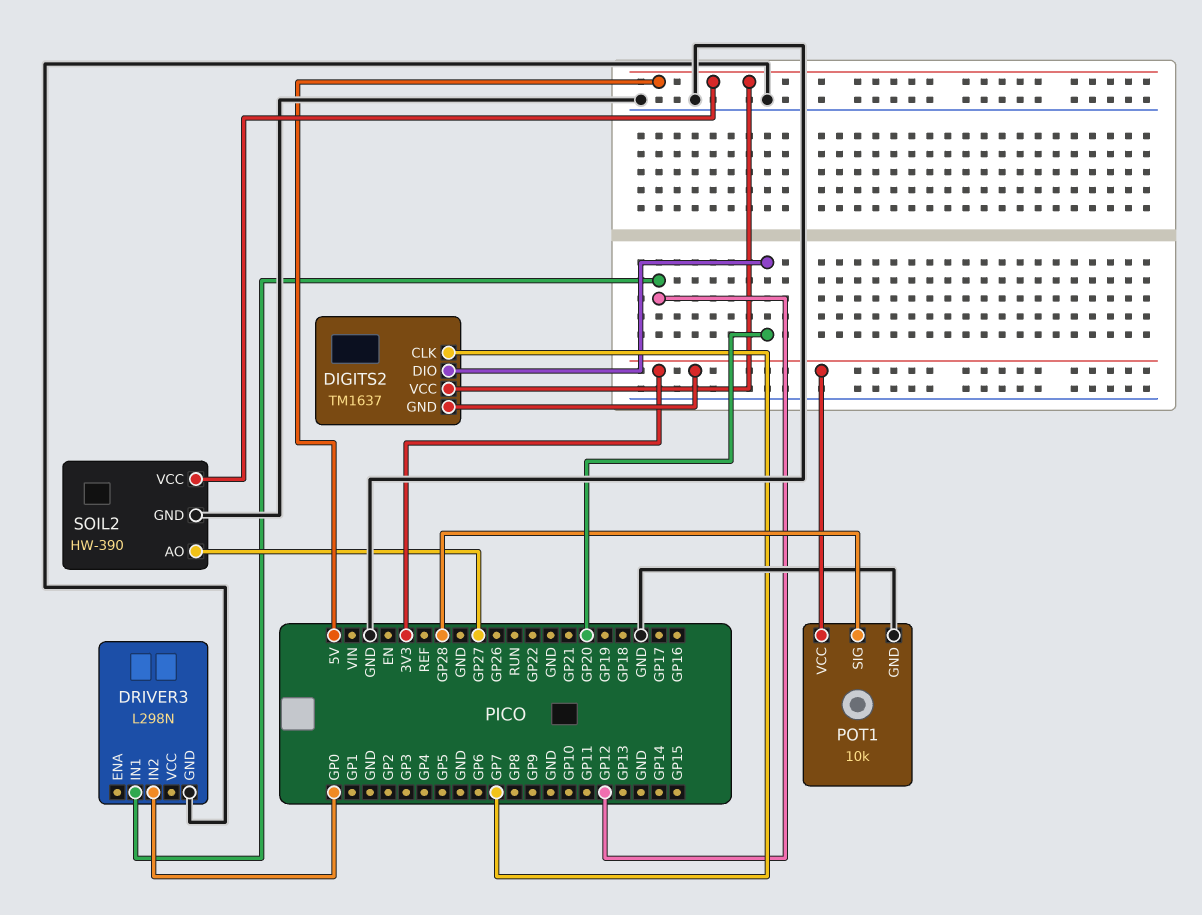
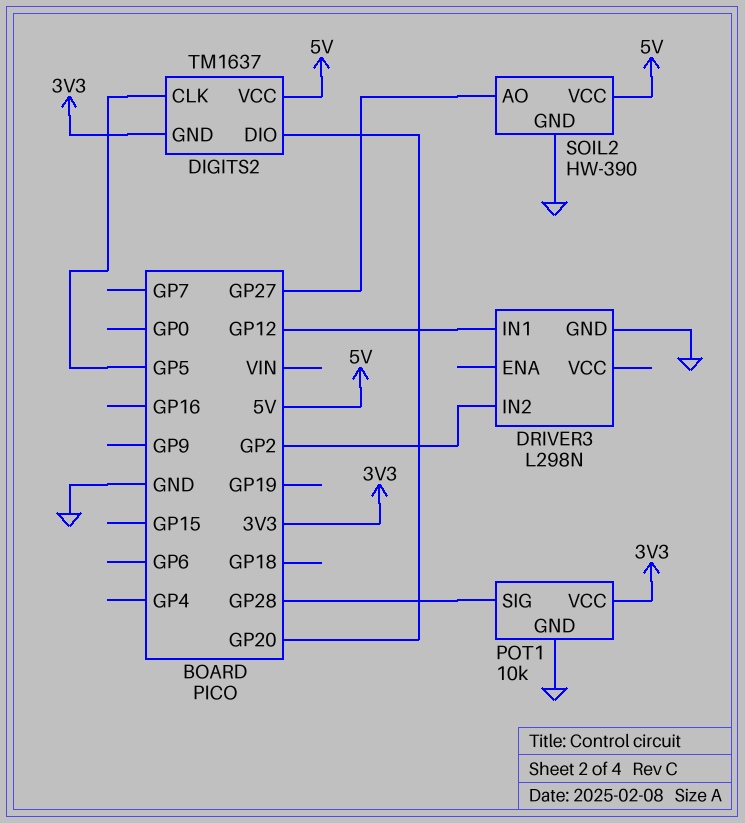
DIGITS2 pin CLK: GP7 -> GP5
DRIVER3 pin IN2: GP0 -> GP2

